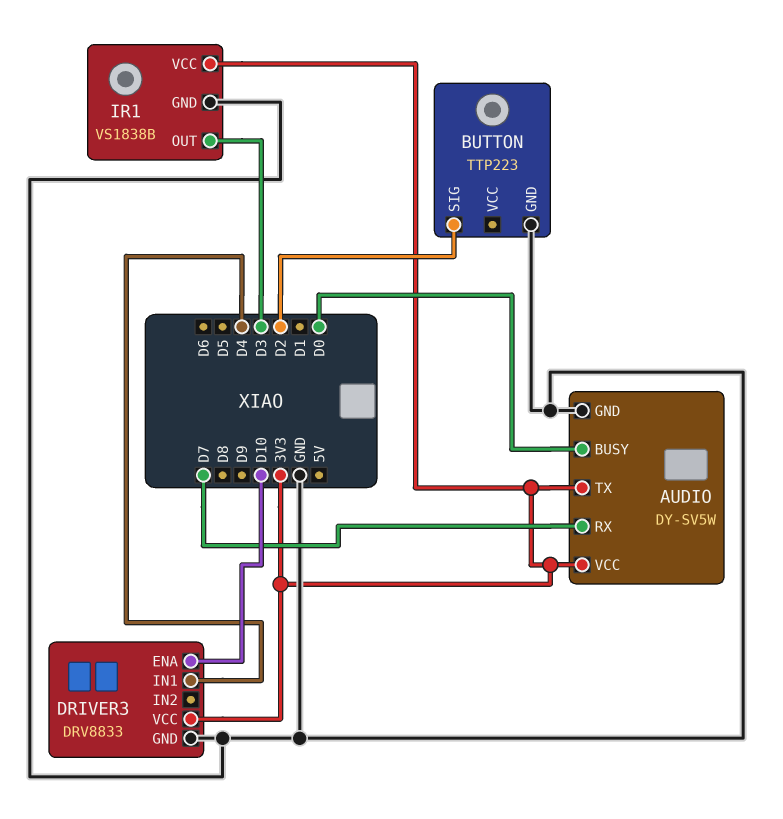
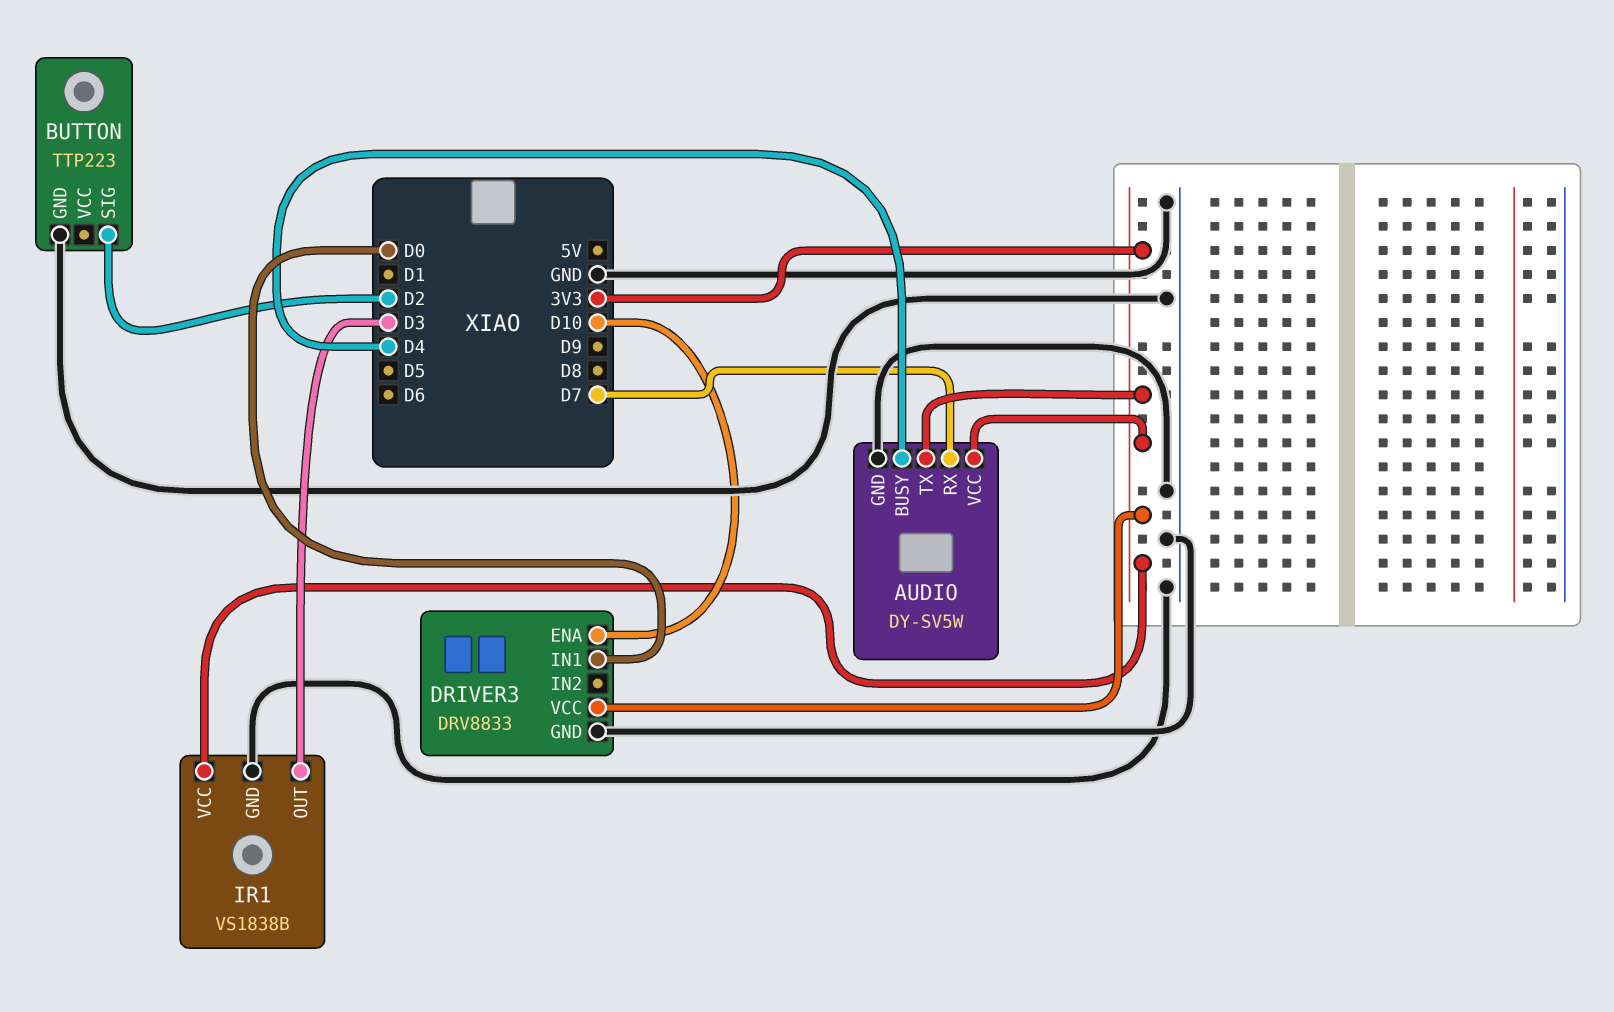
AUDIO pin BUSY: D0 -> D4
DRIVER3 pin IN1: D4 -> D0

